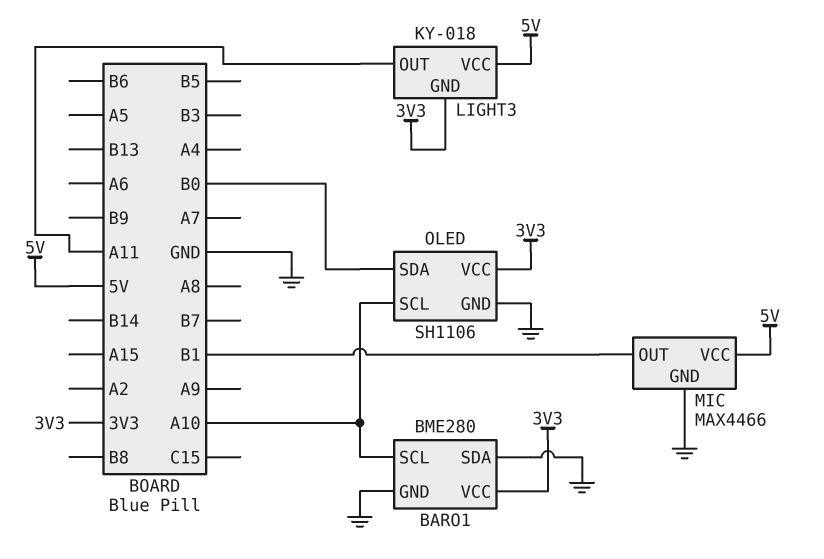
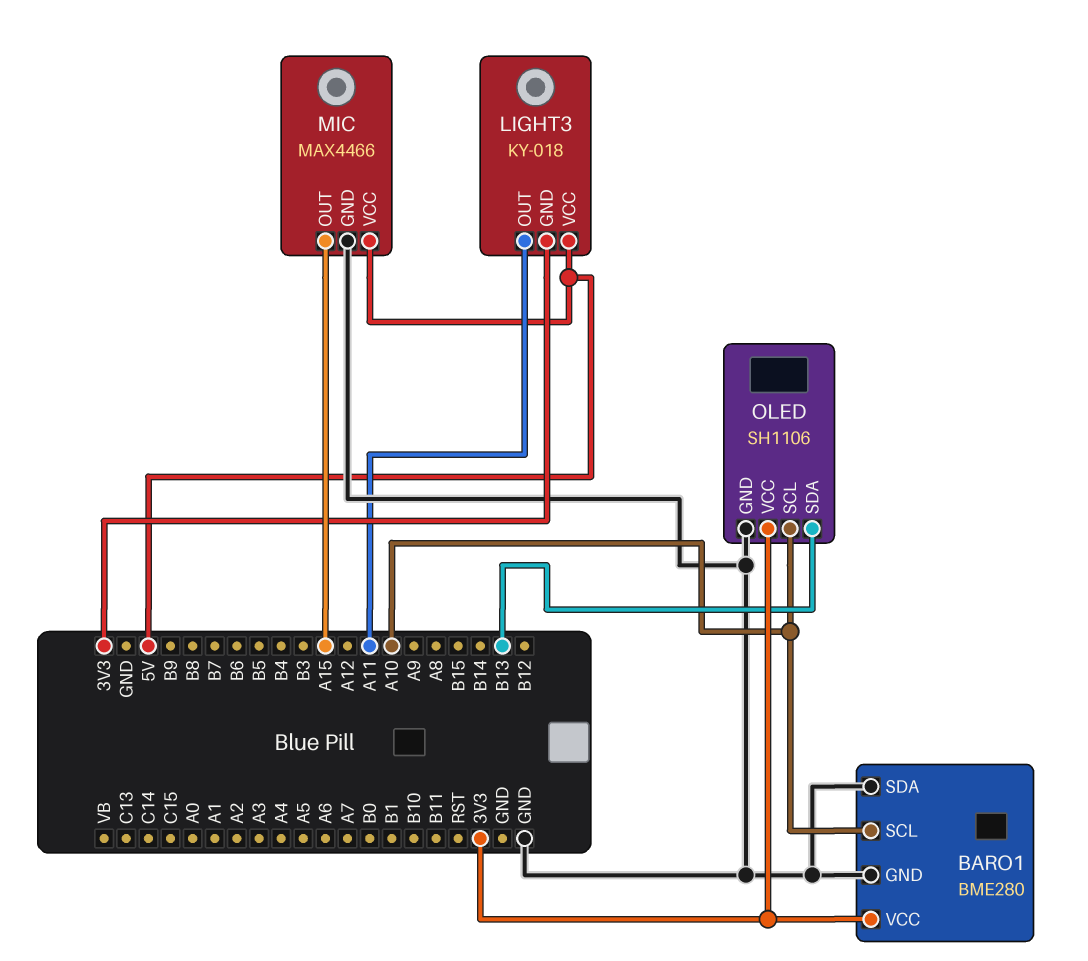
MIC pin OUT: B1 -> A15
OLED pin SDA: B0 -> B13

